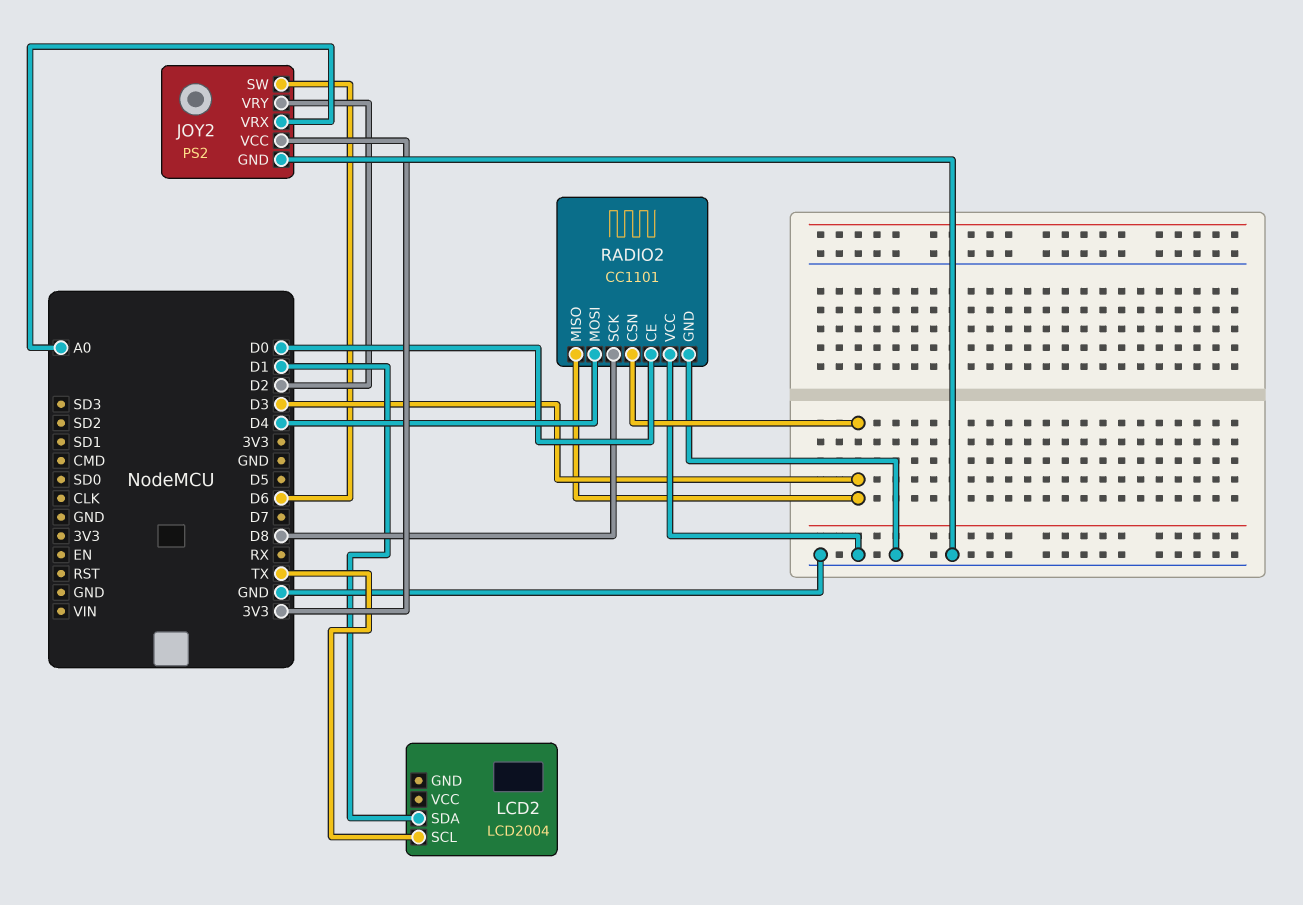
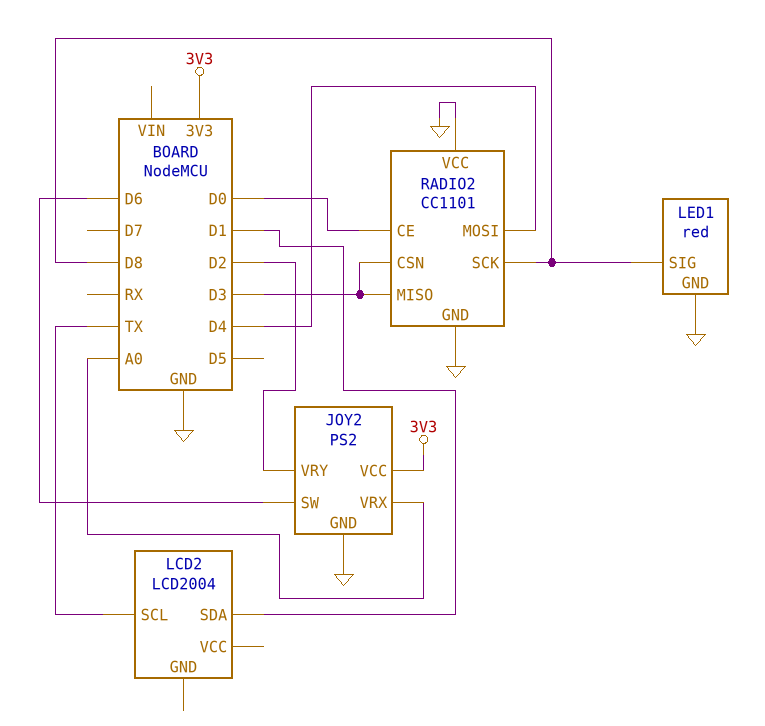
LED1: none -> red
LED1 pin GND: none -> GND
LED1 pin SIG: none -> D8

